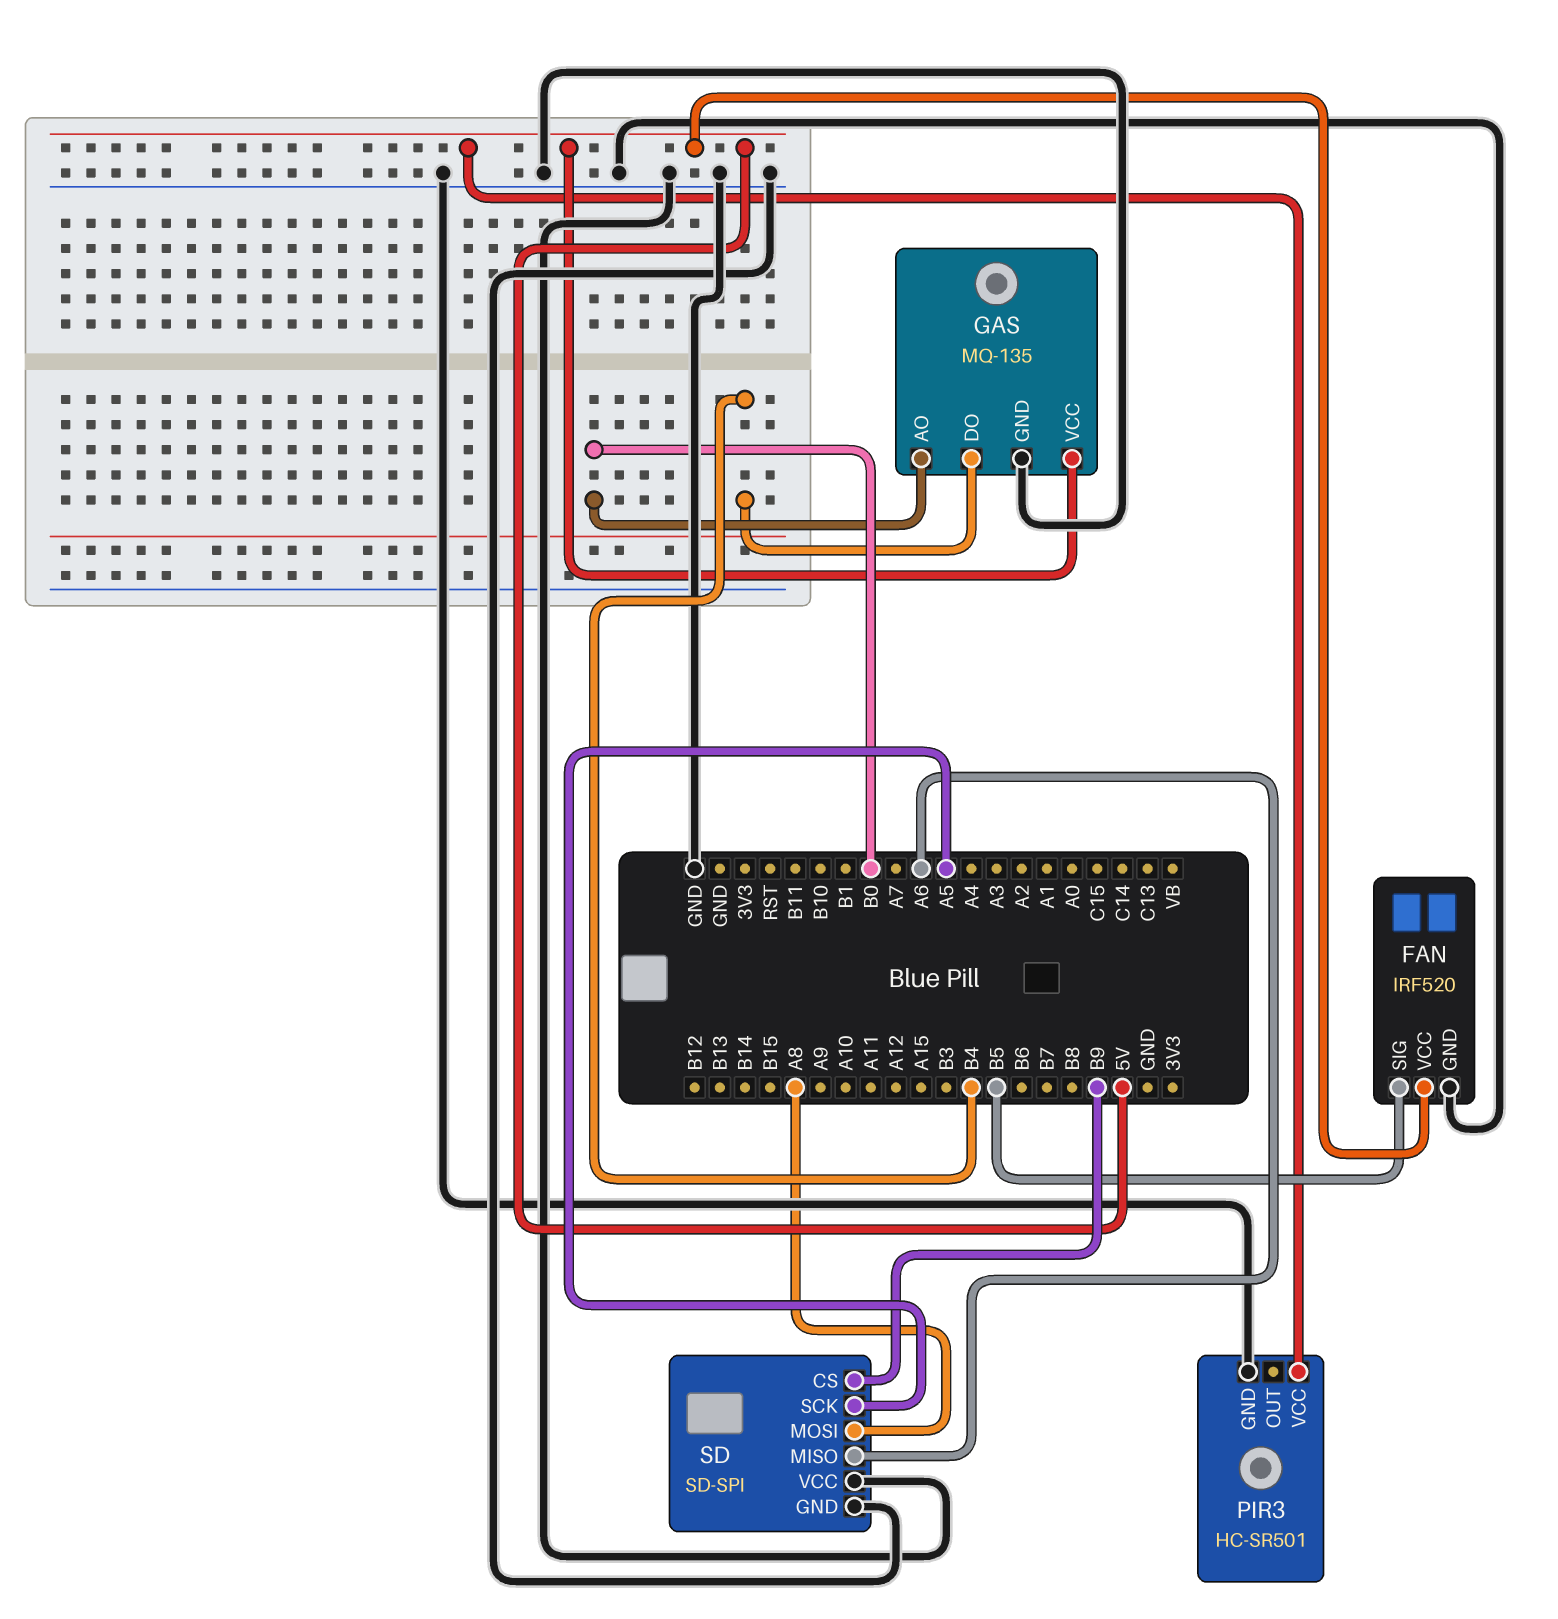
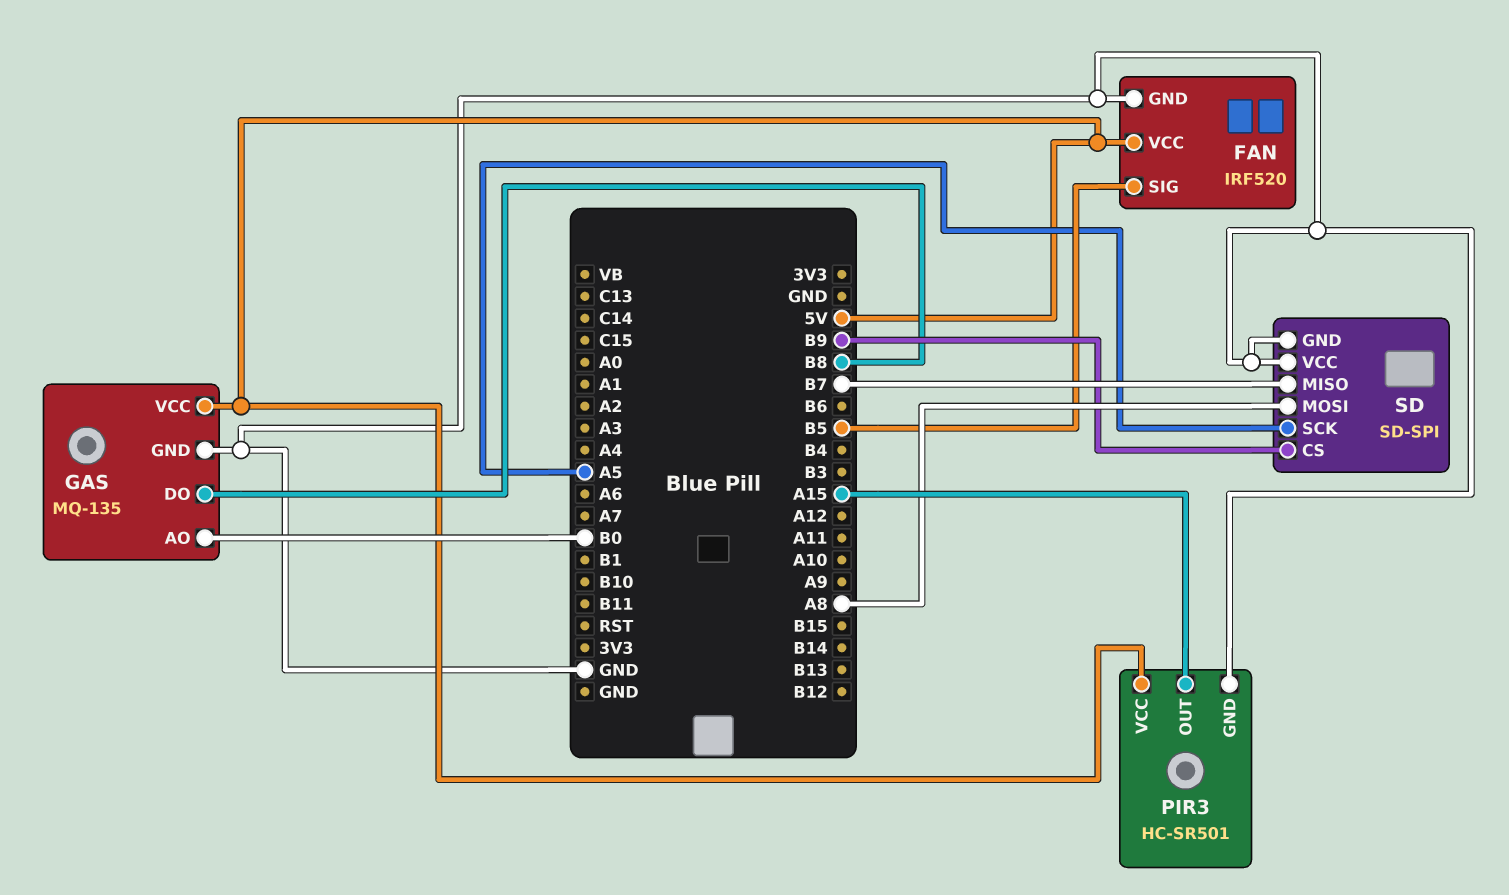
GAS pin DO: B4 -> B8
PIR3 pin OUT: none -> A15
SD pin MISO: A6 -> B7

